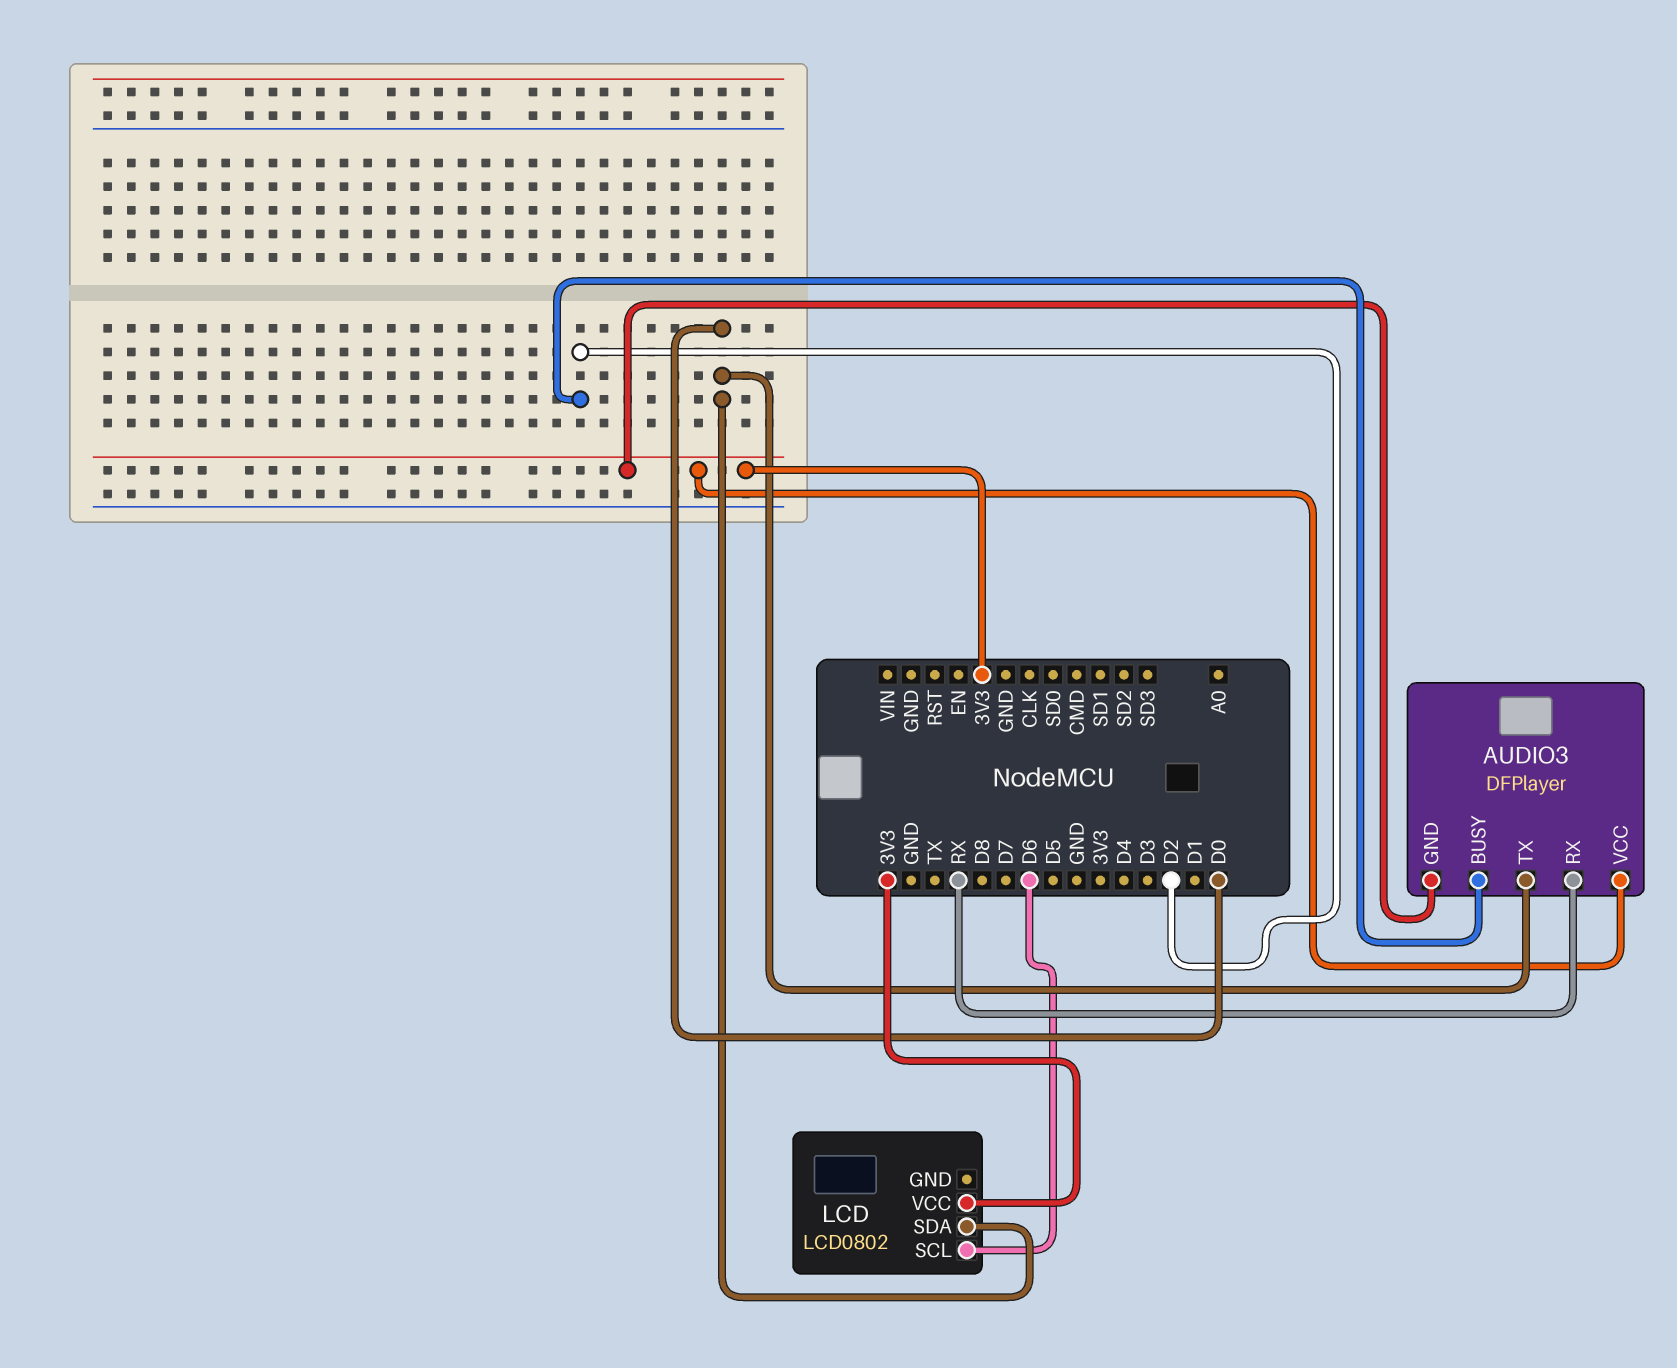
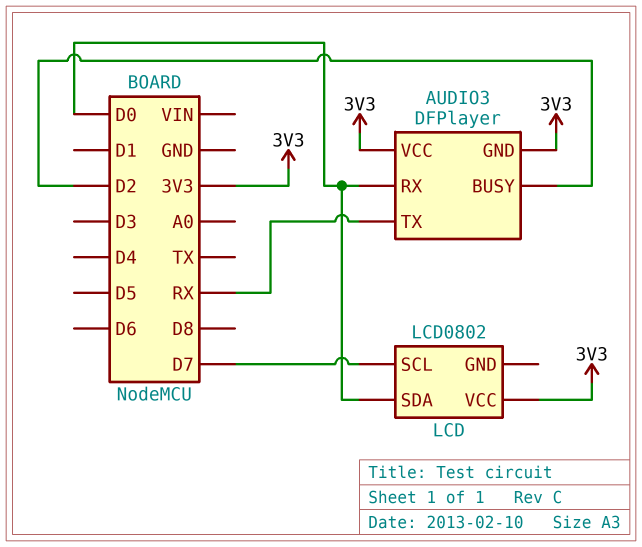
AUDIO3 pin RX: RX -> D0
AUDIO3 pin TX: D0 -> RX
LCD pin SCL: D6 -> D7

